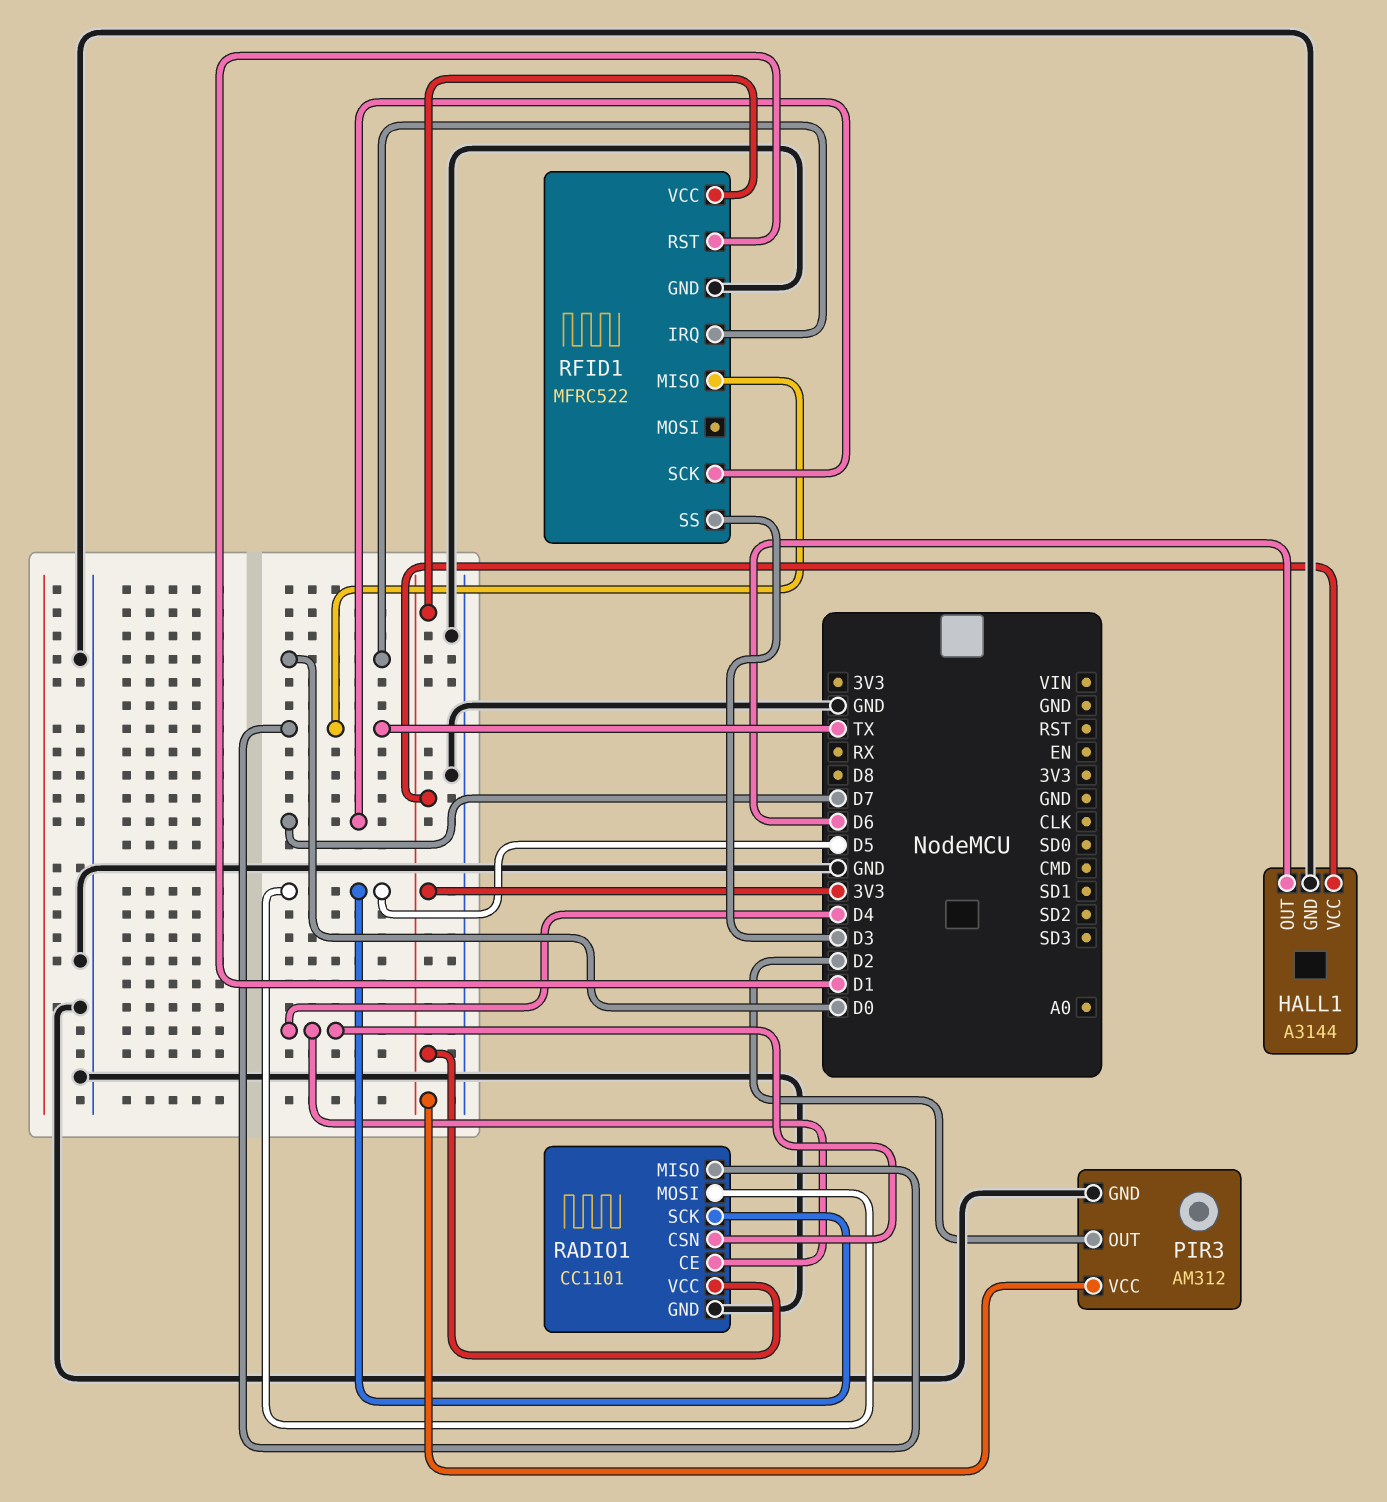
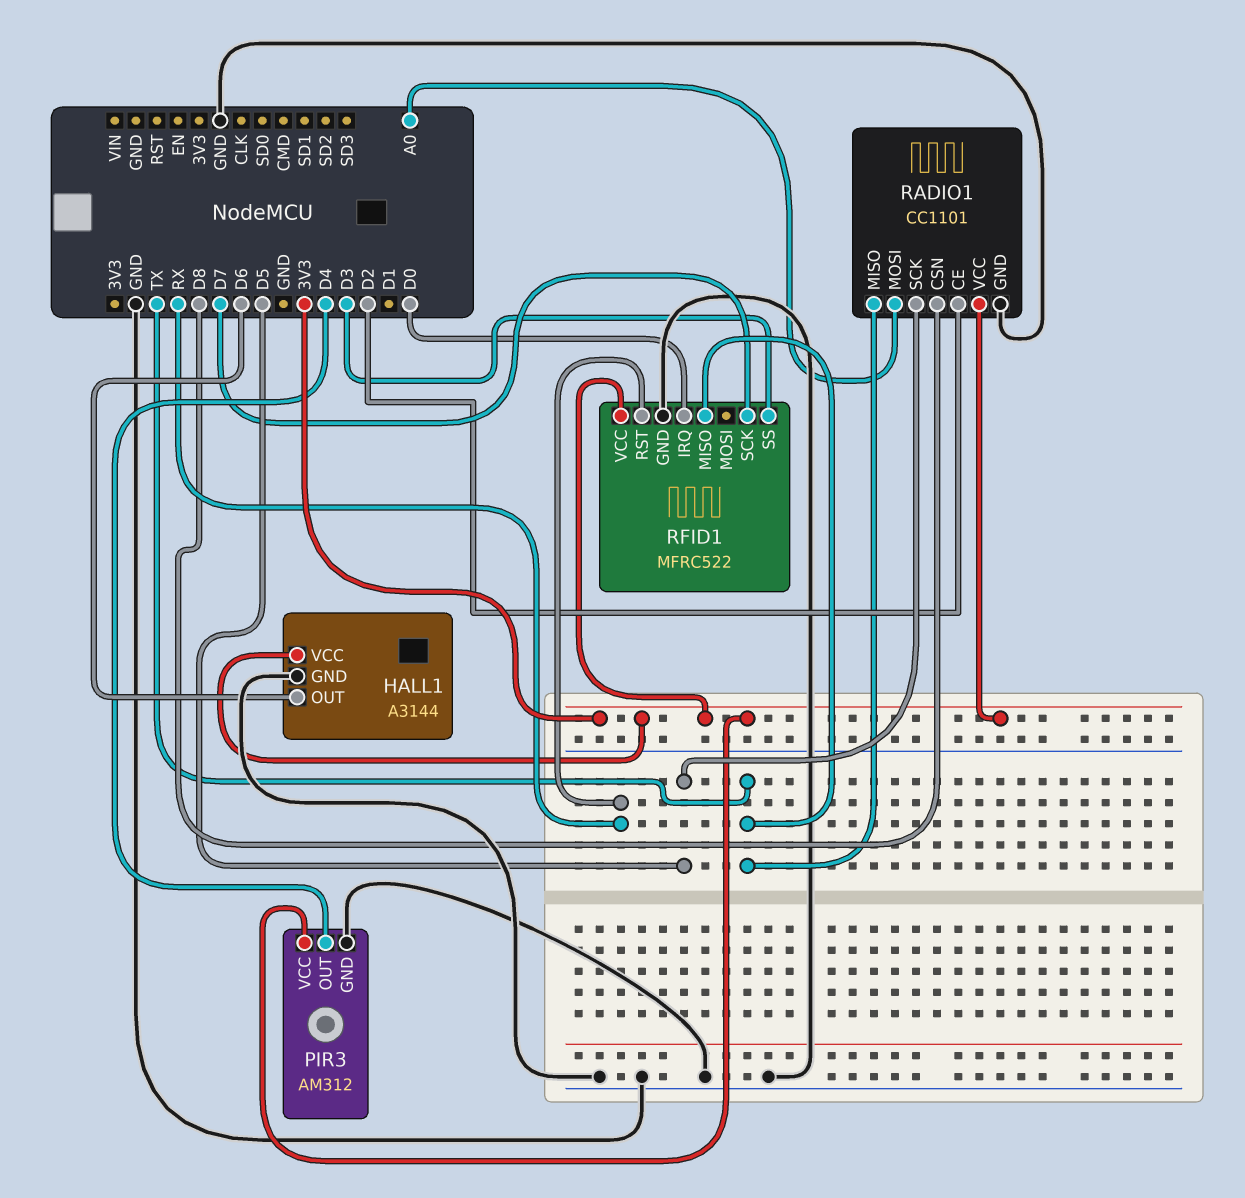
PIR3 pin OUT: D2 -> D4
RADIO1 pin CE: D4 -> D2
RADIO1 pin CSN: D4 -> D8
RADIO1 pin MOSI: D5 -> A0
RFID1 pin RST: D1 -> RX

